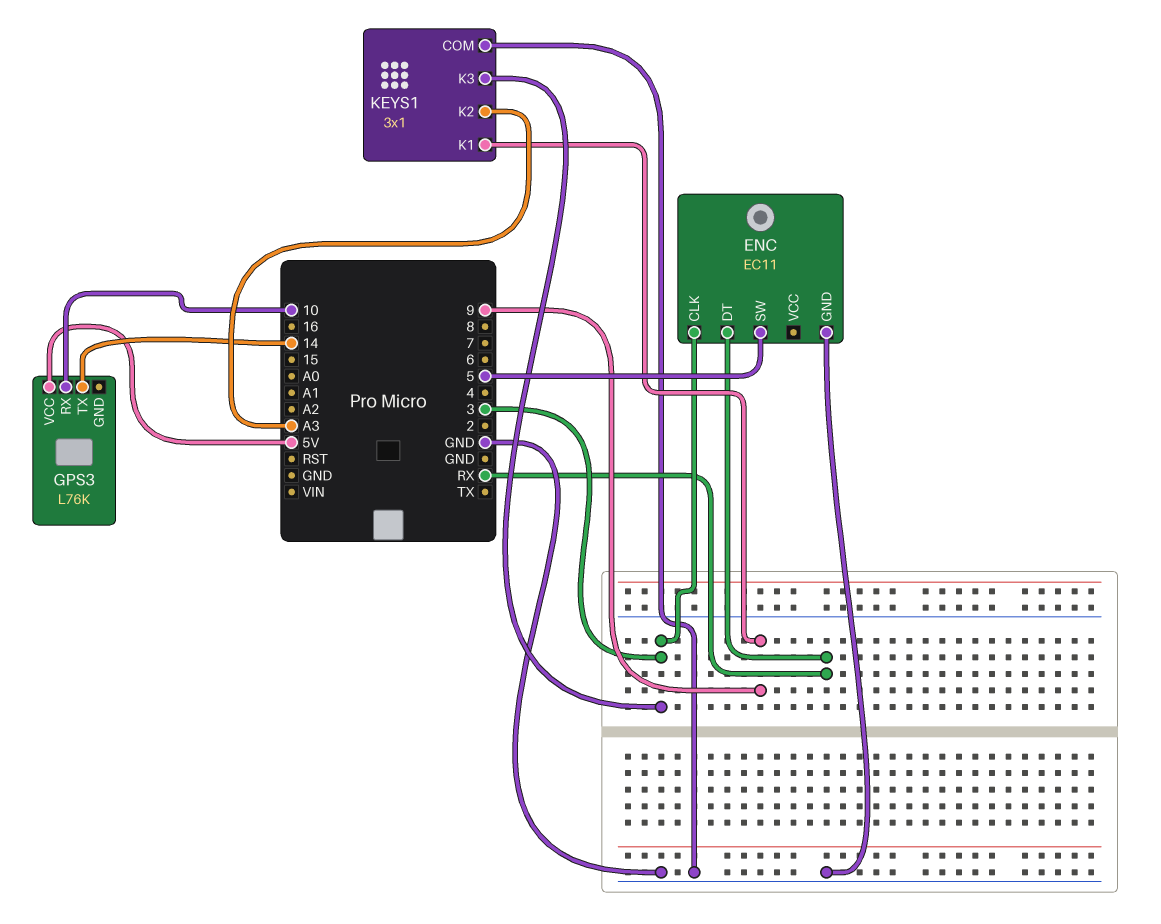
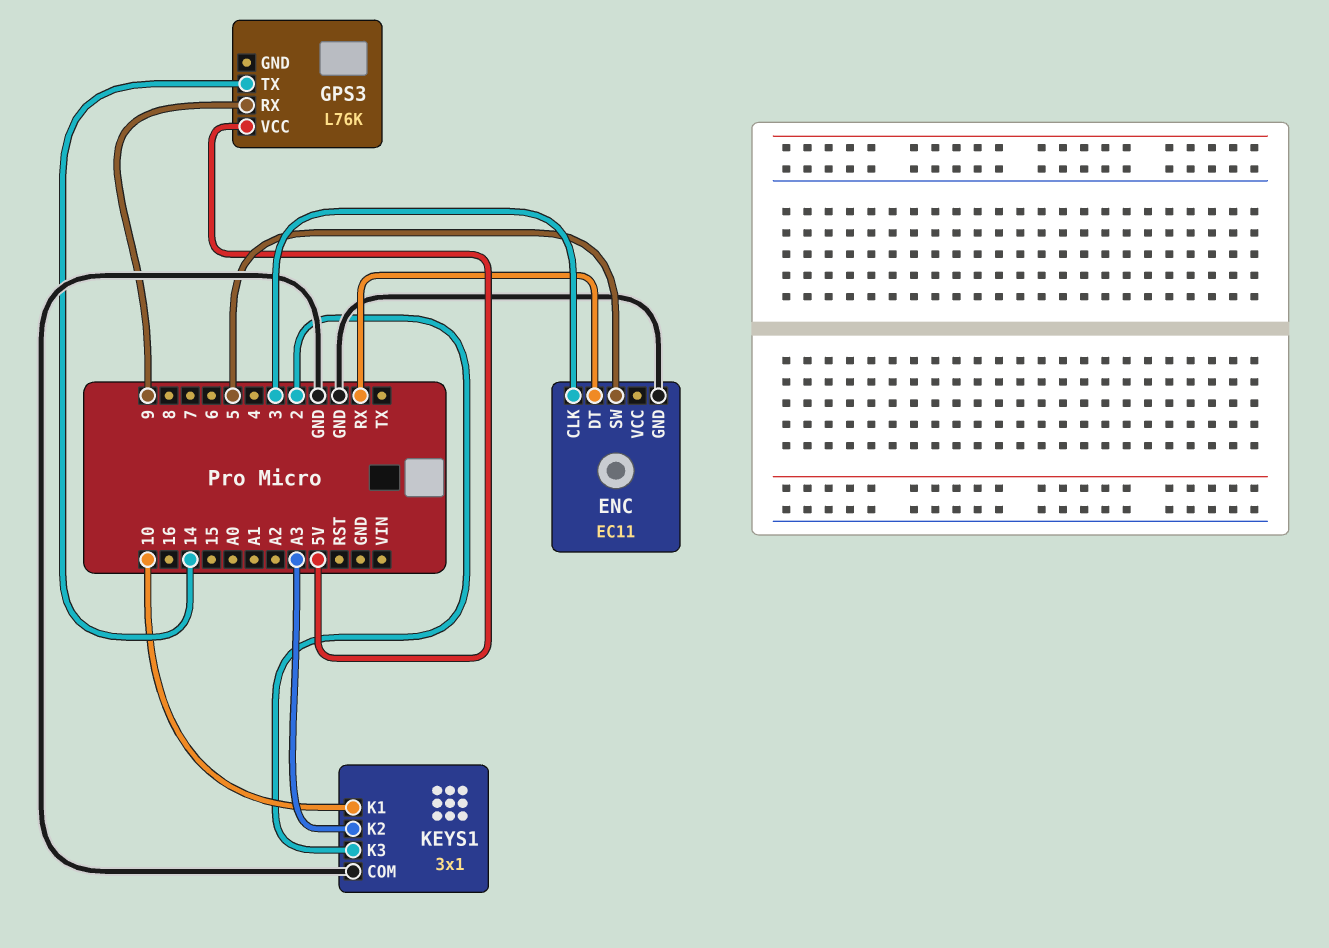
GPS3 pin RX: 10 -> 9
KEYS1 pin K1: 9 -> 10
KEYS1 pin K3: 3 -> 2

